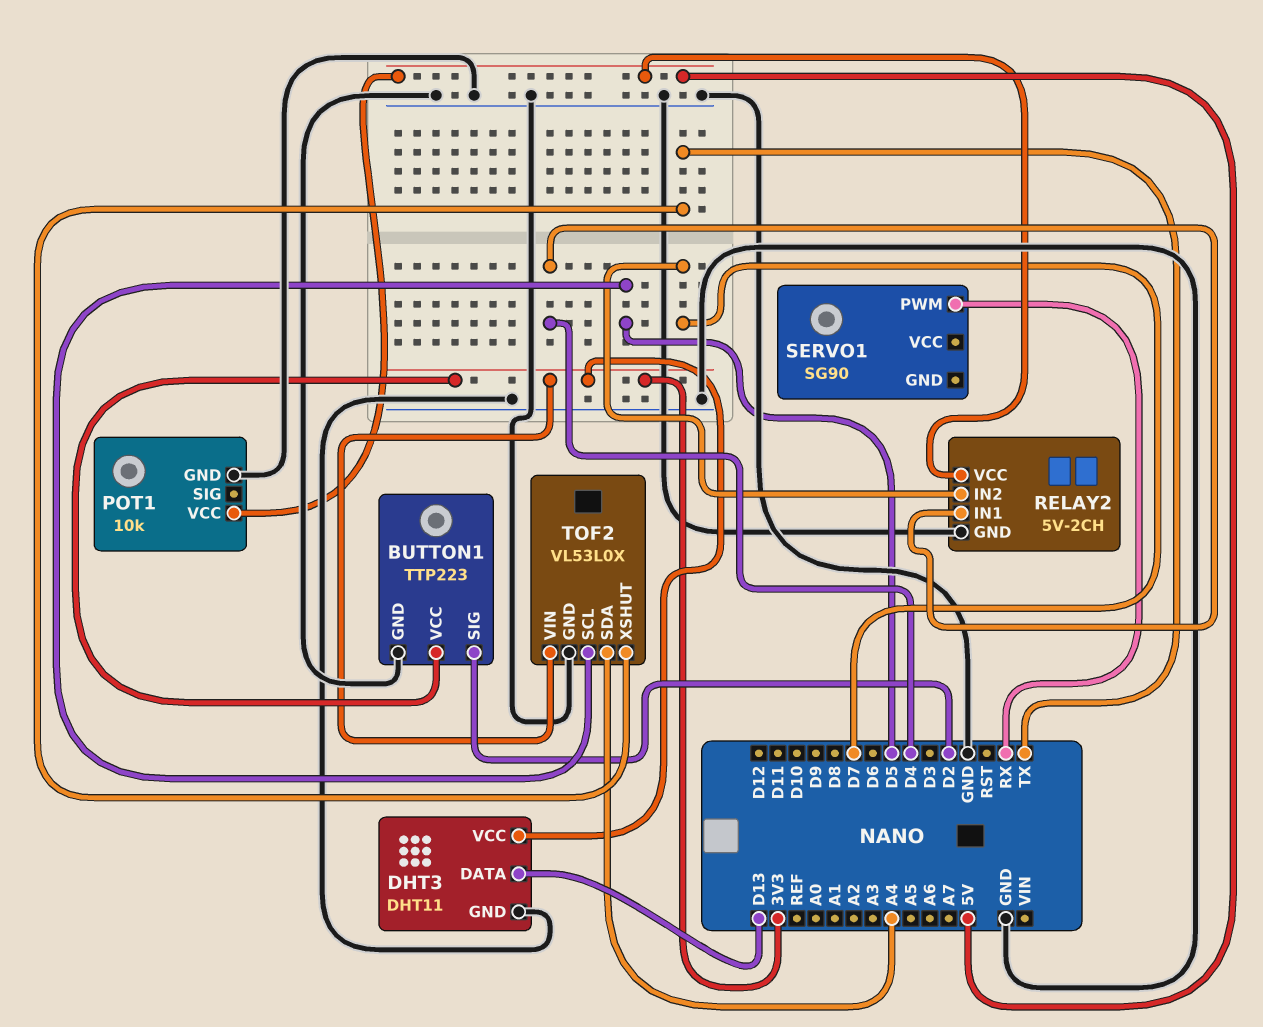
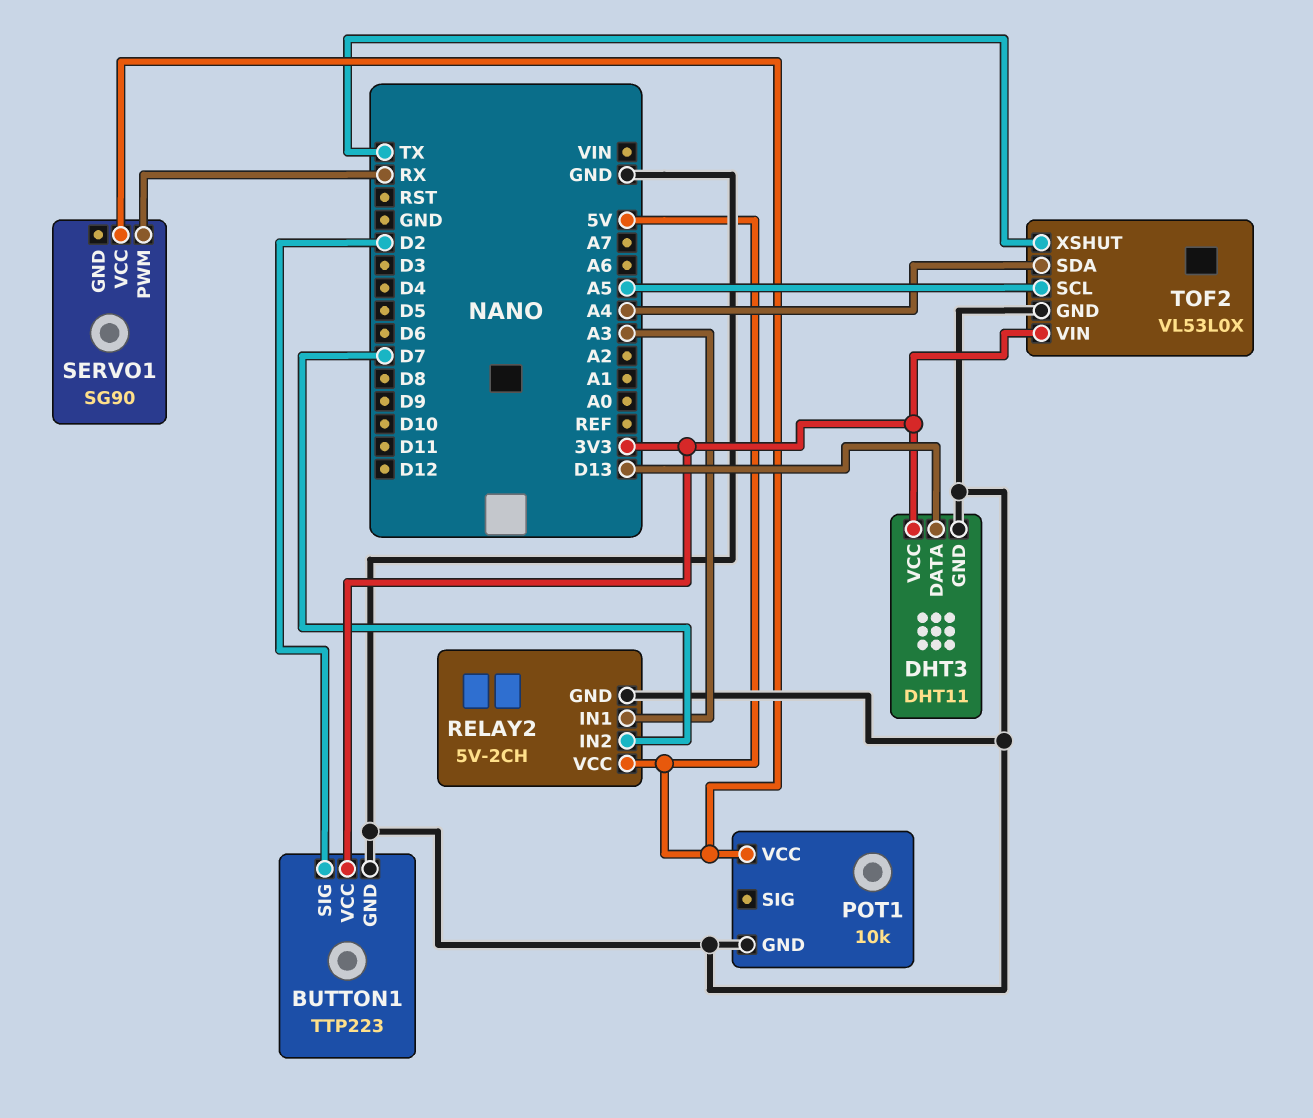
RELAY2 pin IN1: D4 -> A3
SERVO1 pin VCC: none -> 5V
TOF2 pin SCL: D5 -> A5

